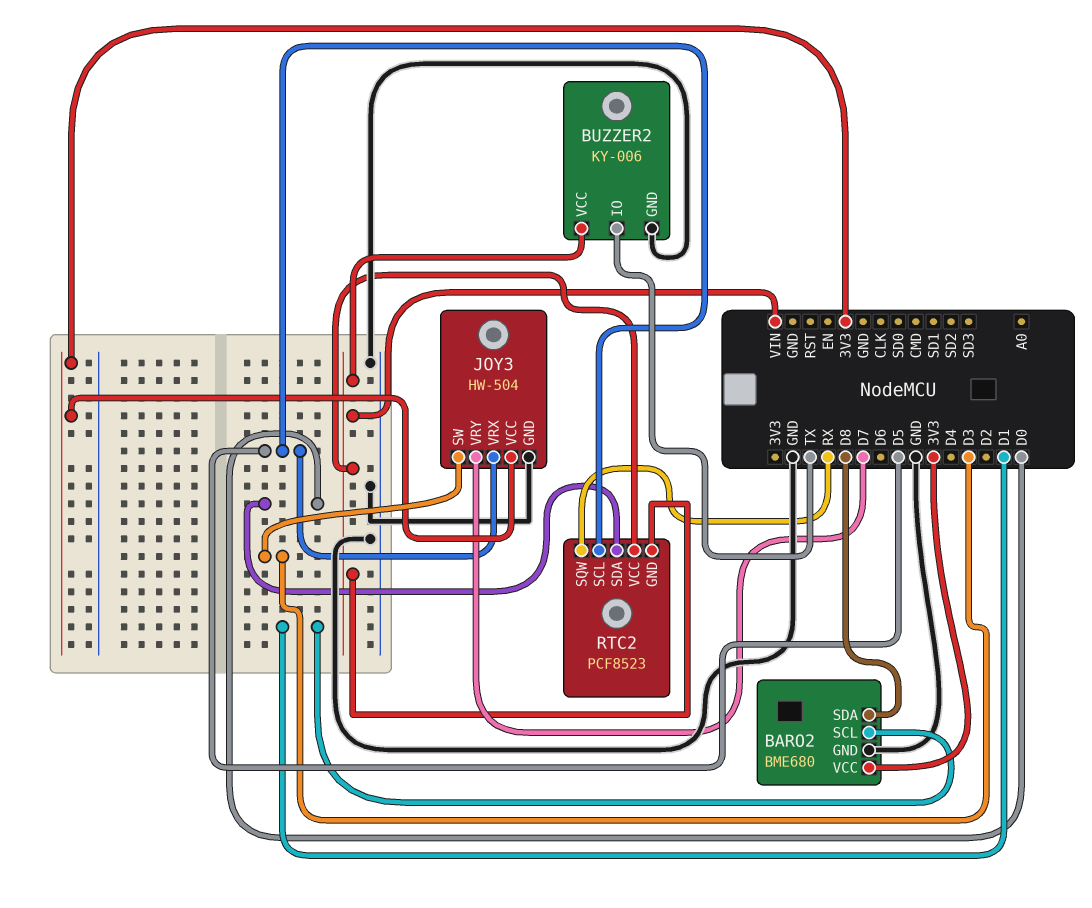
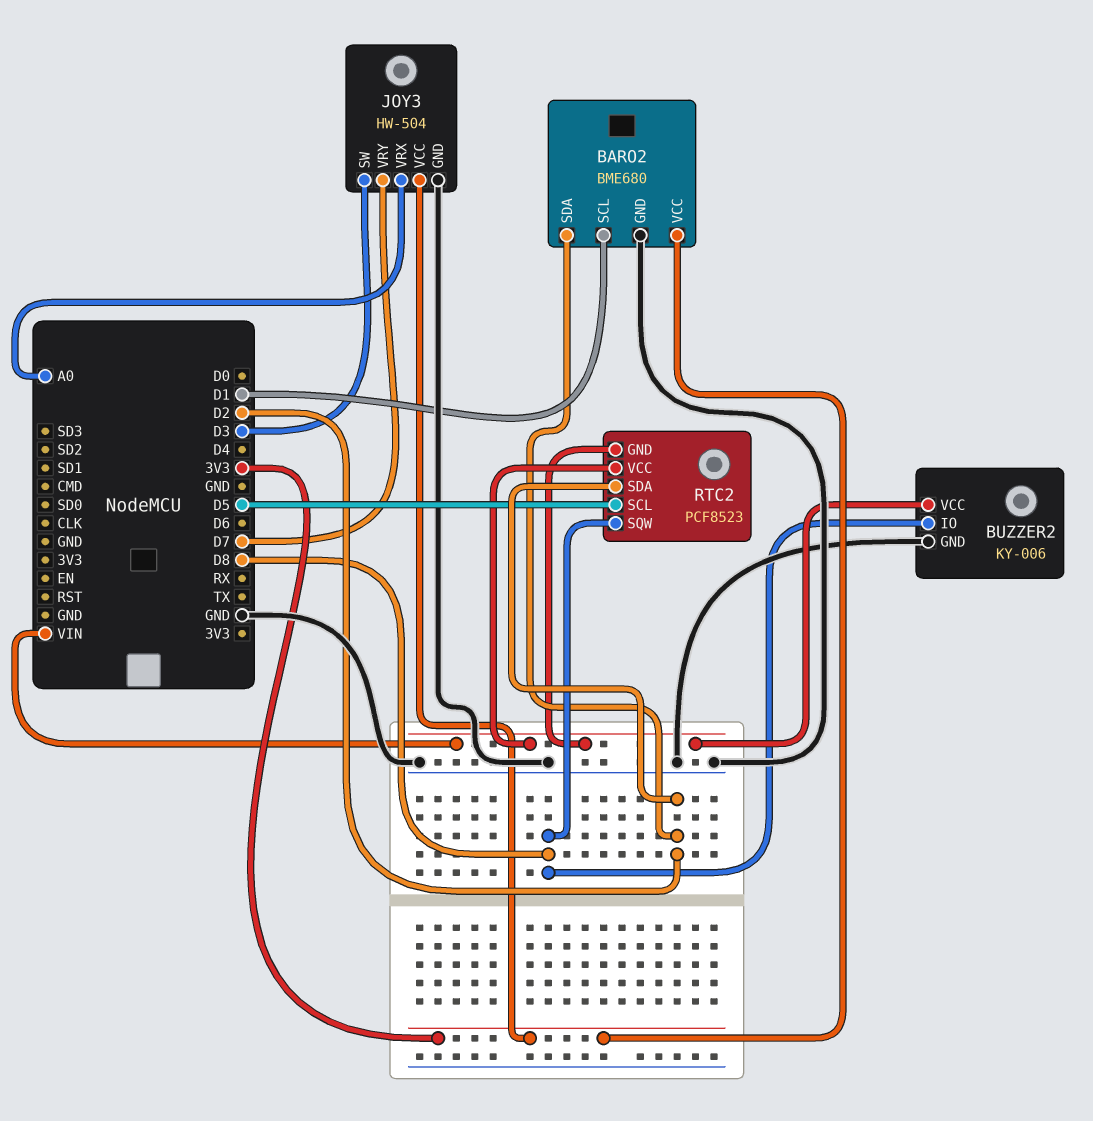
BARO2 pin SDA: D8 -> D2
BUZZER2 pin IO: TX -> D8
JOY3 pin VRX: D5 -> A0
RTC2 pin SDA: D0 -> D2
RTC2 pin SQW: RX -> D8

